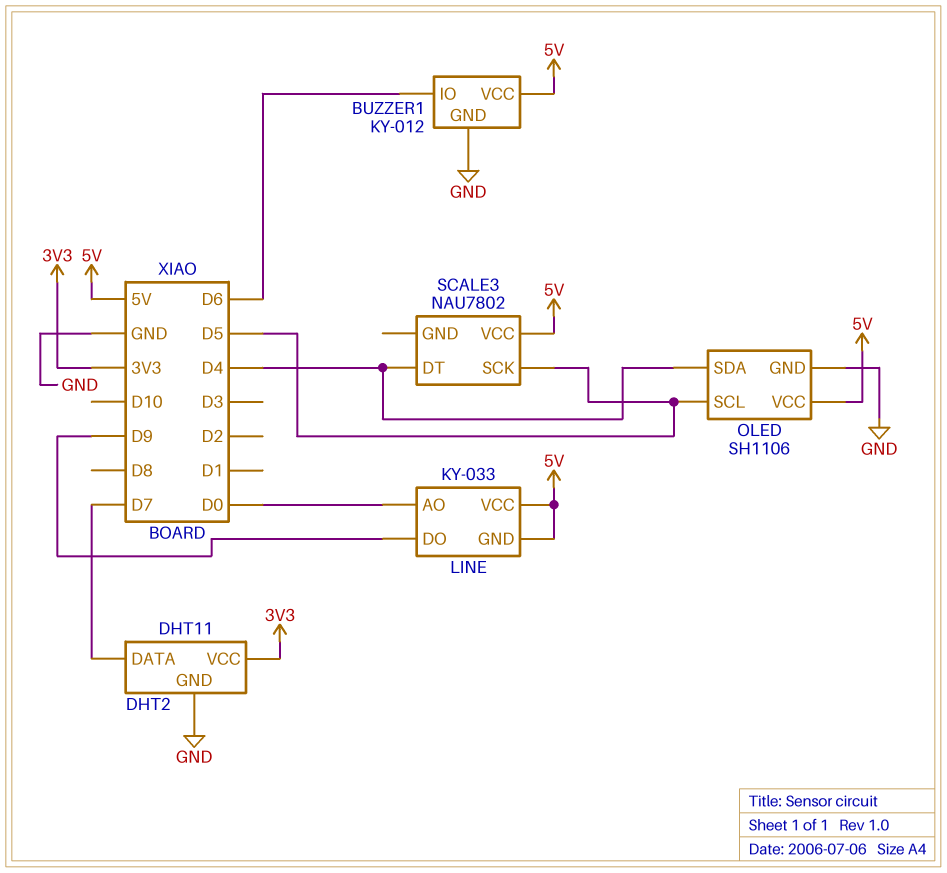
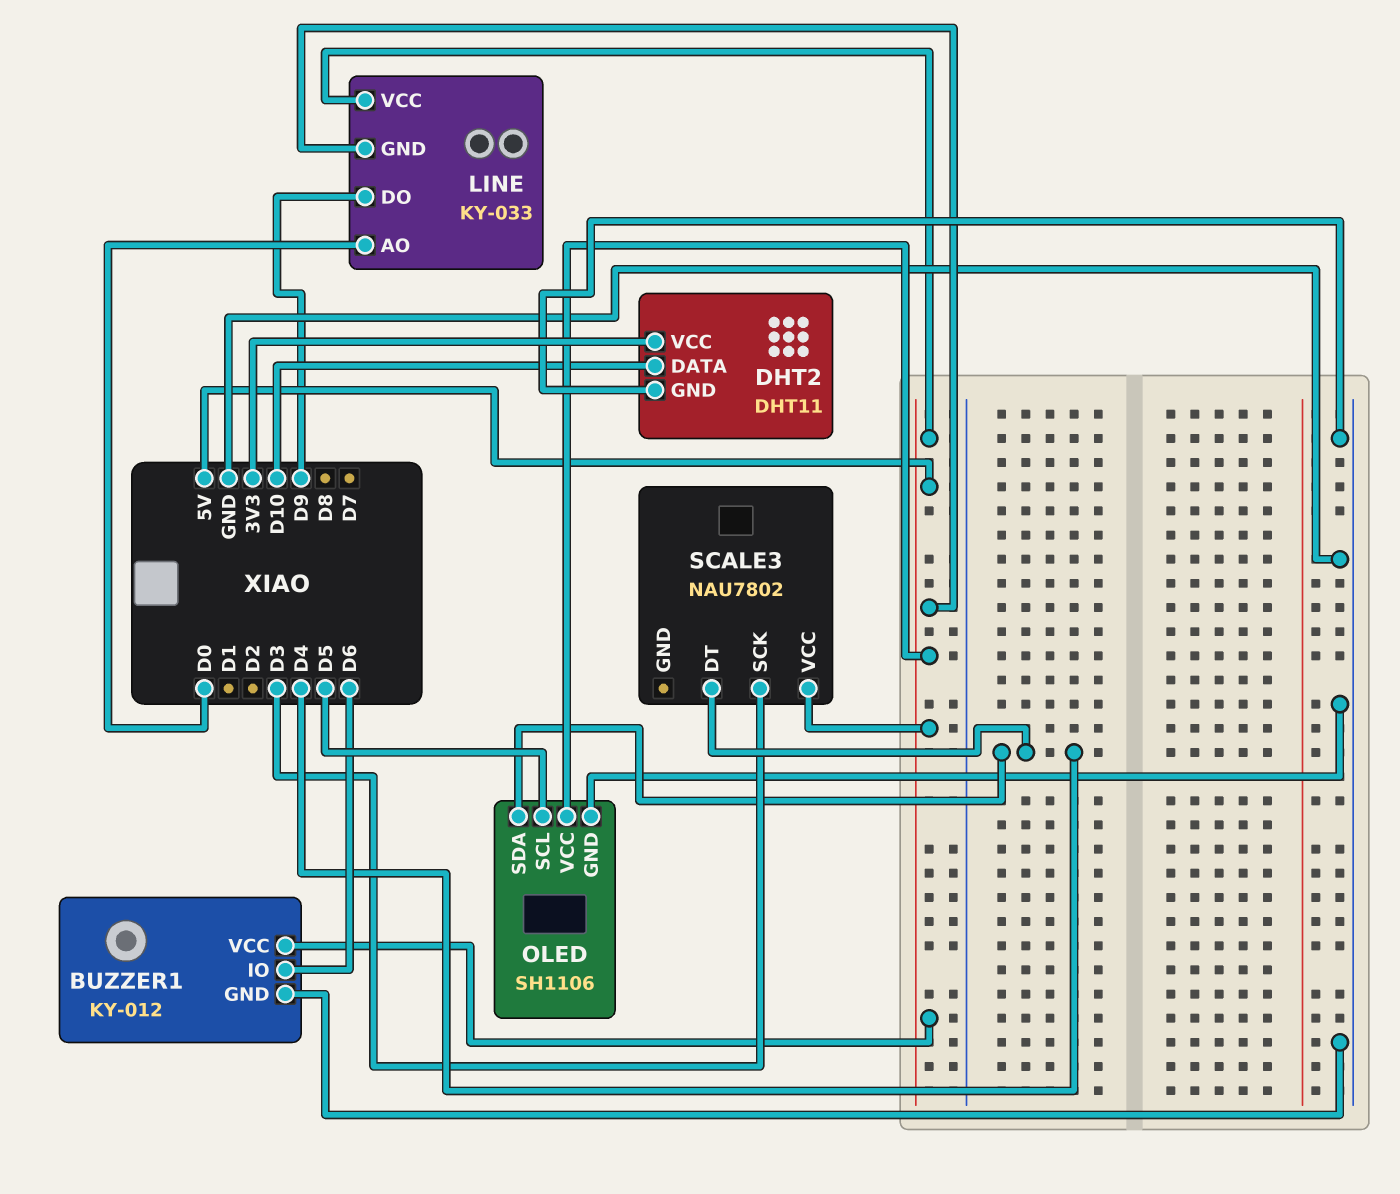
DHT2 pin DATA: D7 -> D10
SCALE3 pin SCK: D5 -> D3

